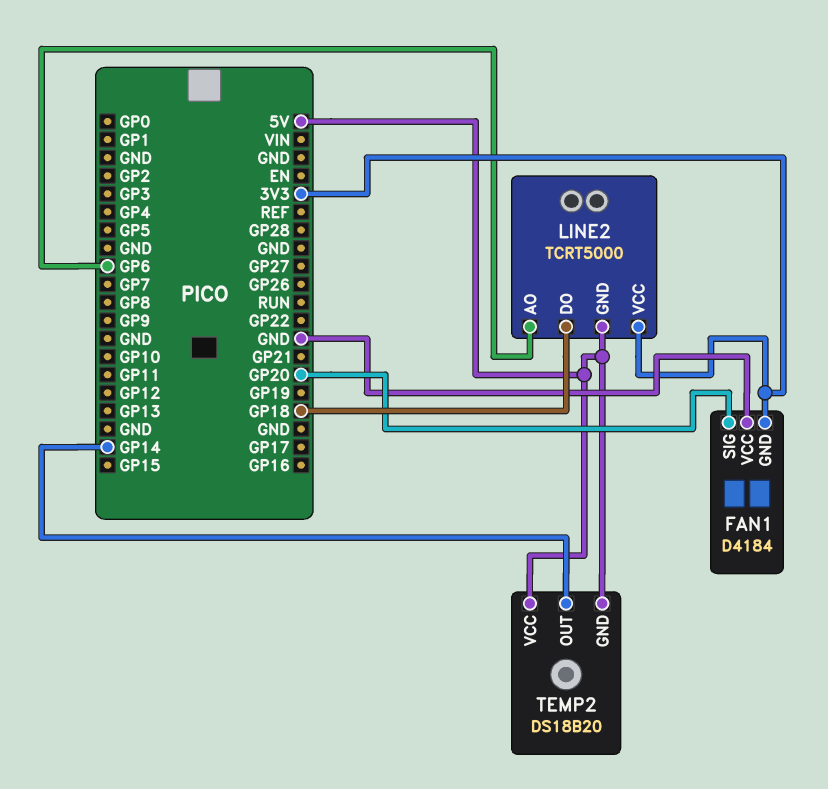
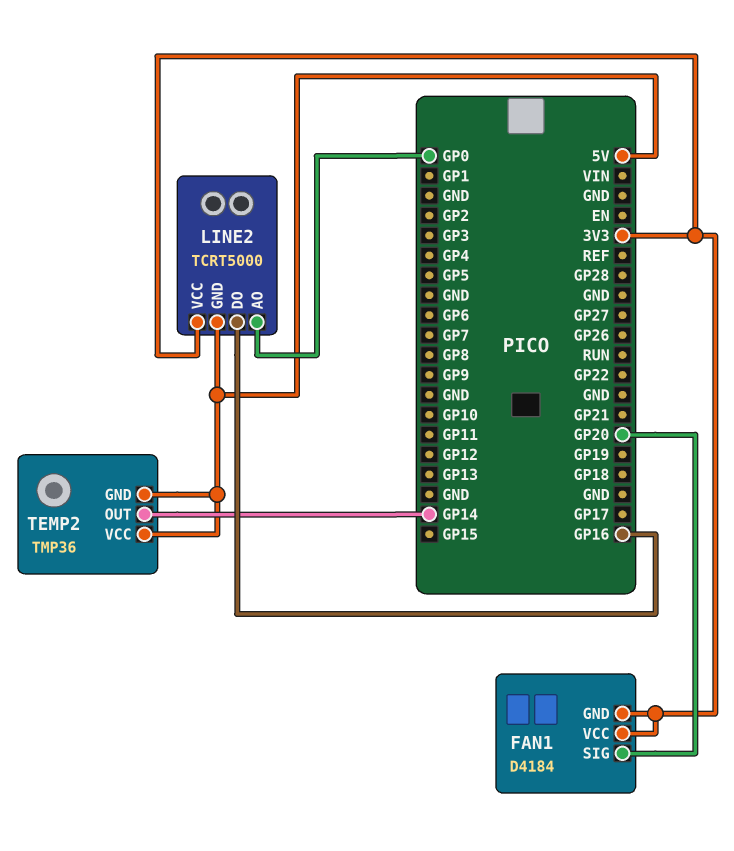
FAN1 pin VCC: GND -> 3V3
LINE2 pin AO: GP6 -> GP0
LINE2 pin DO: GP18 -> GP16
TEMP2: DS18B20 -> TMP36

